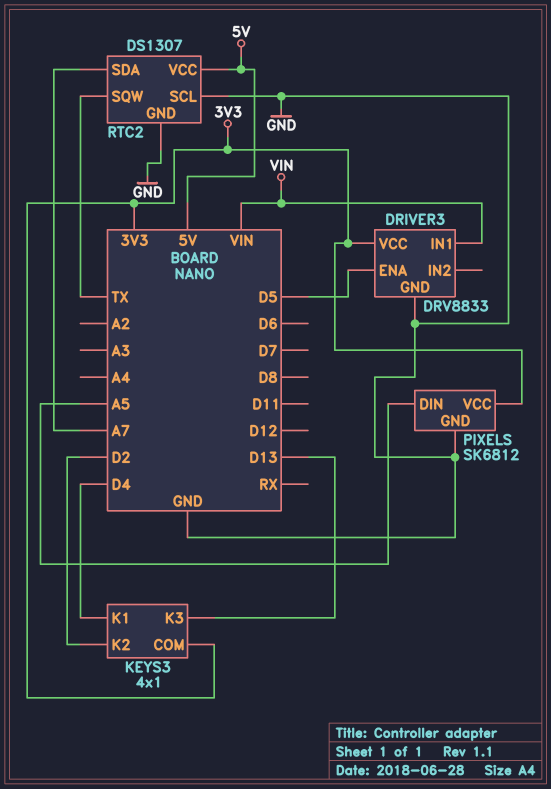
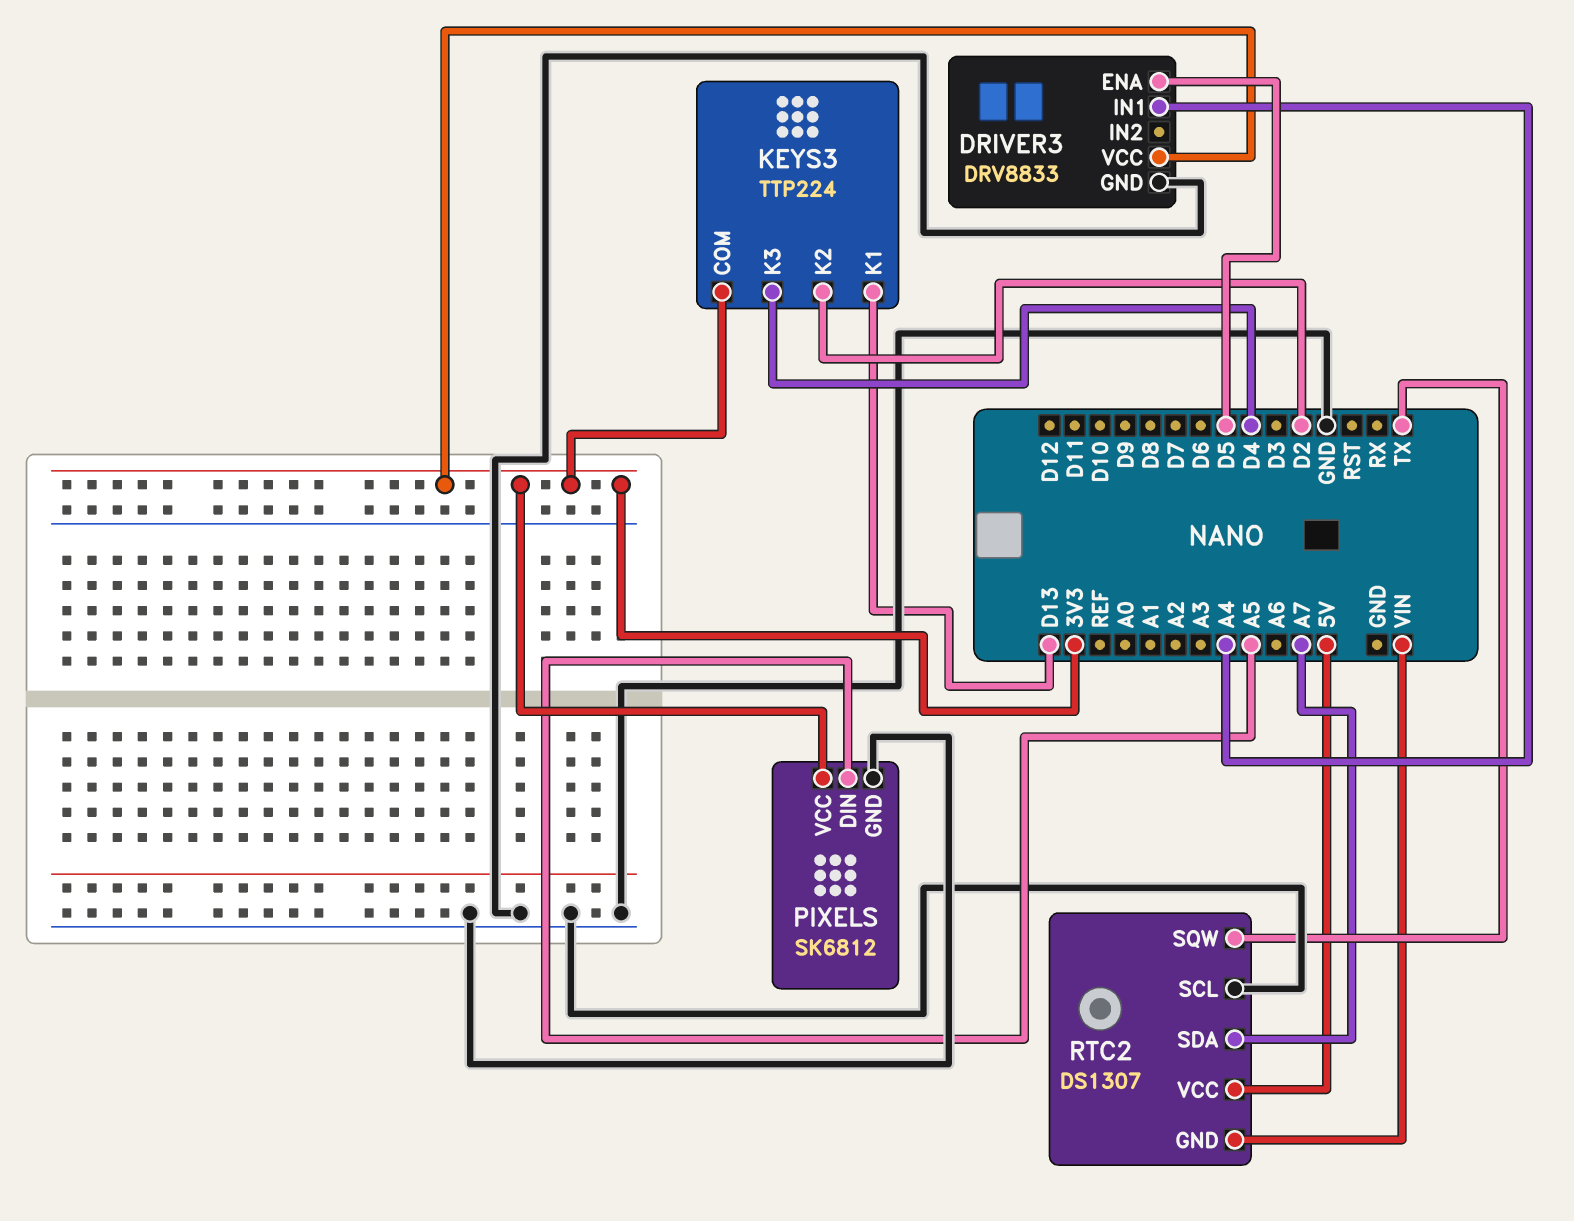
DRIVER3 pin IN1: VIN -> A4
KEYS3: 4x1 -> TTP224
KEYS3 pin K1: D4 -> D13
KEYS3 pin K3: D13 -> D4
RTC2 pin GND: GND -> VIN

